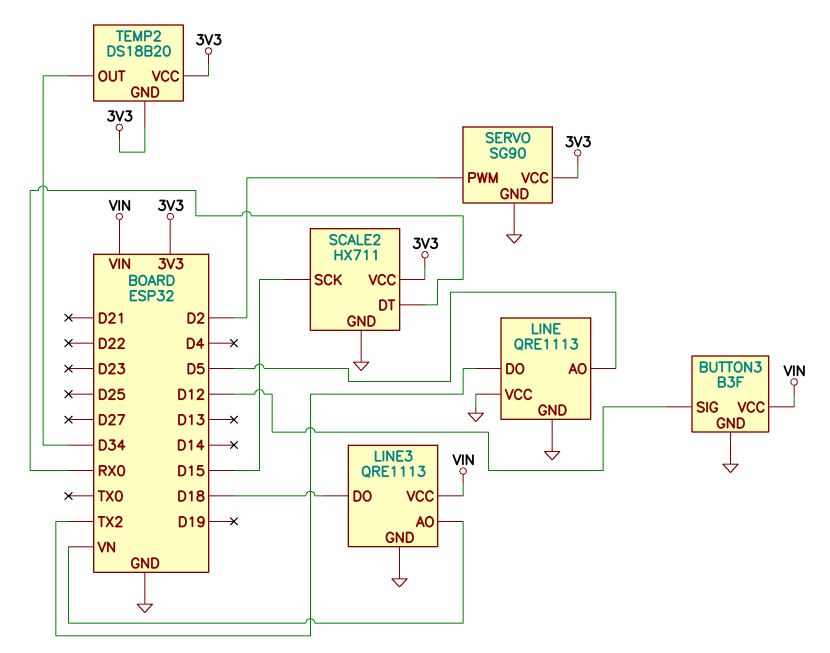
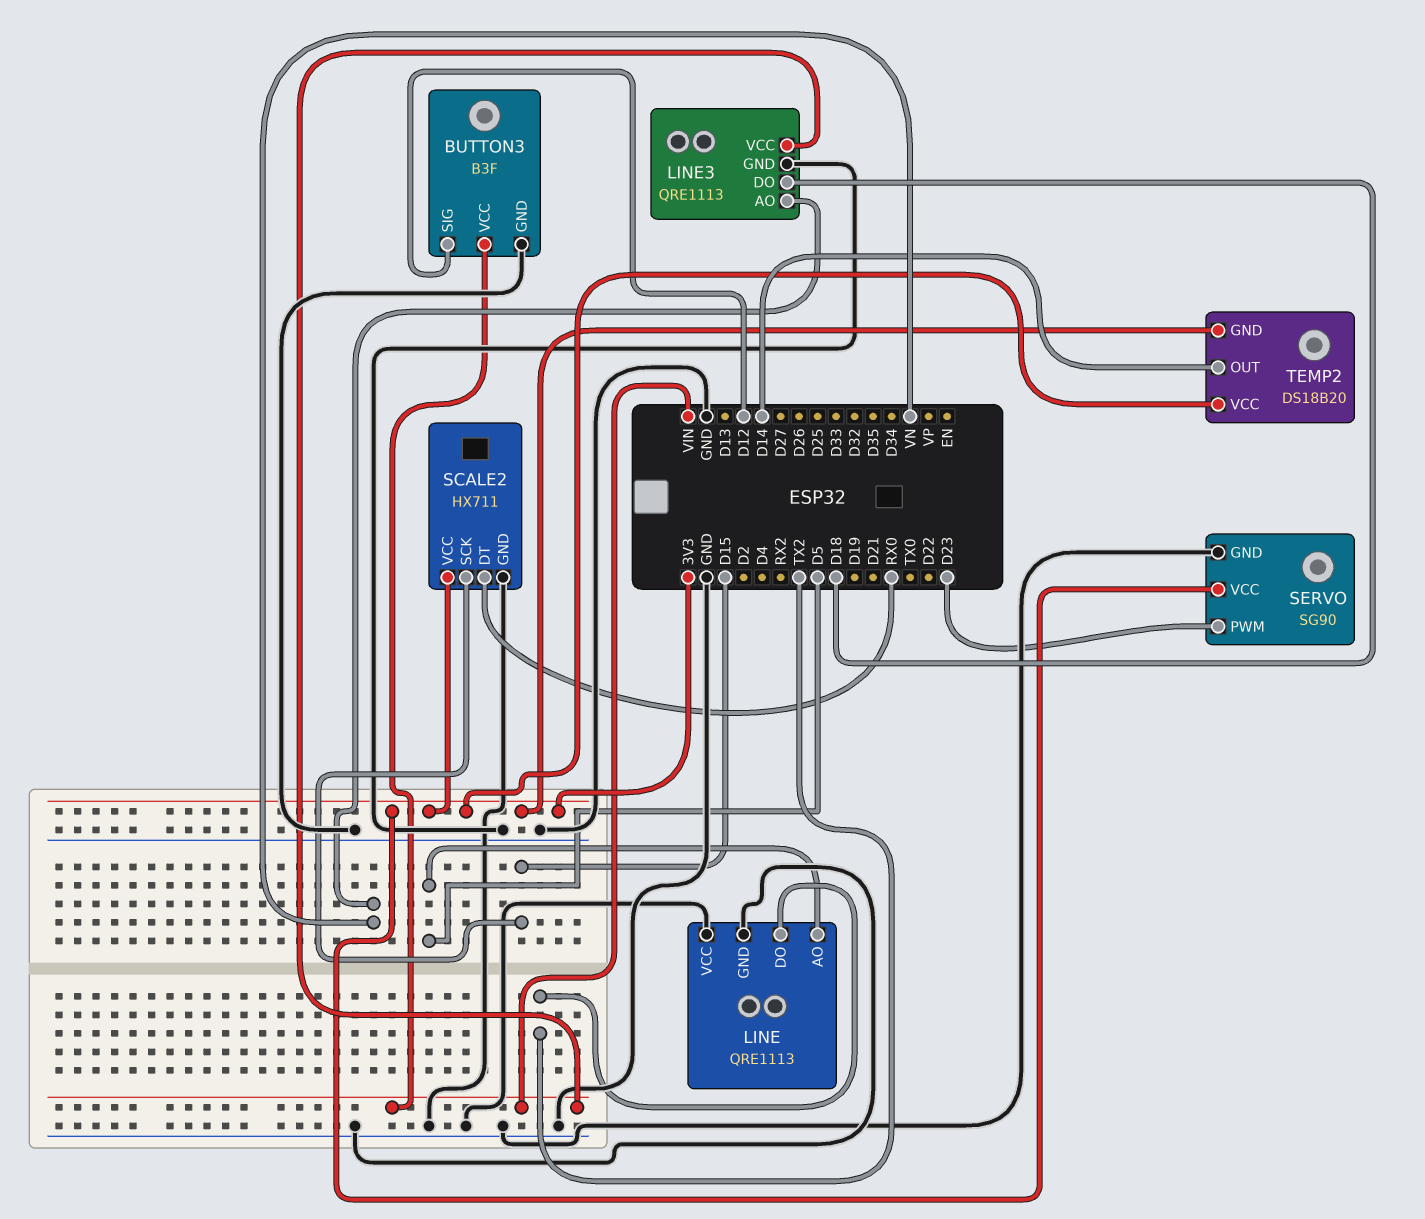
SERVO pin PWM: D2 -> D23
TEMP2 pin OUT: D34 -> D14

